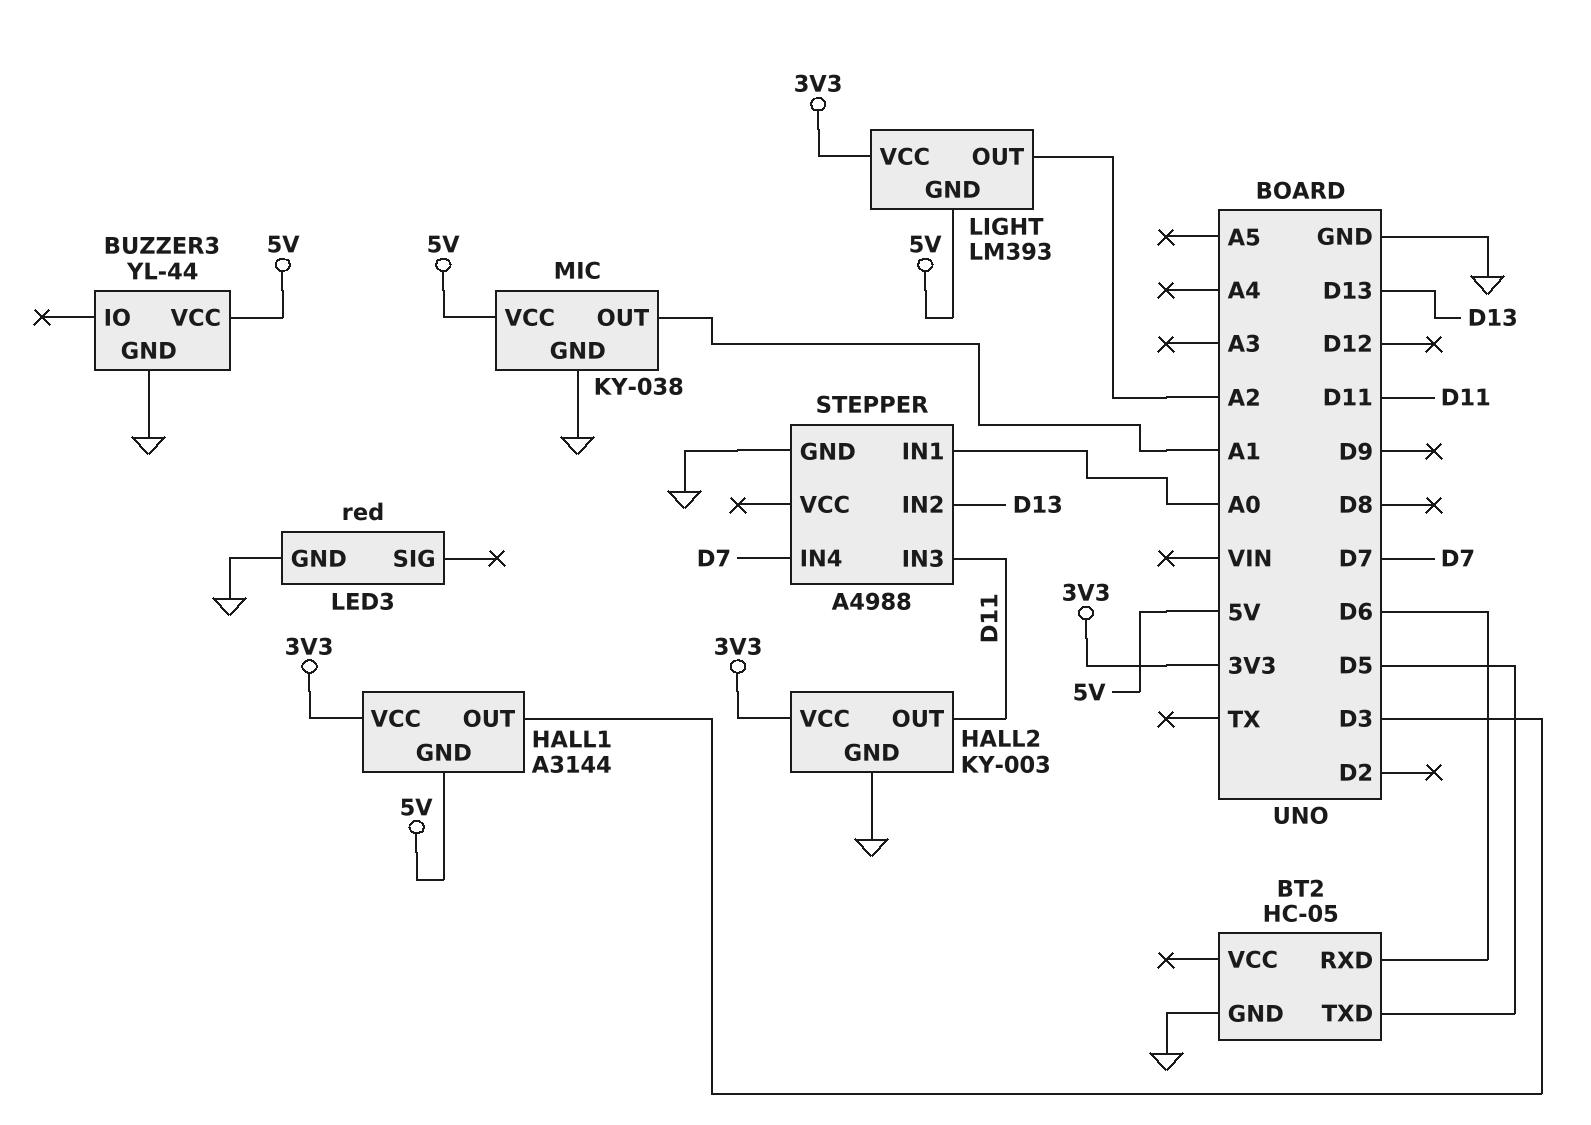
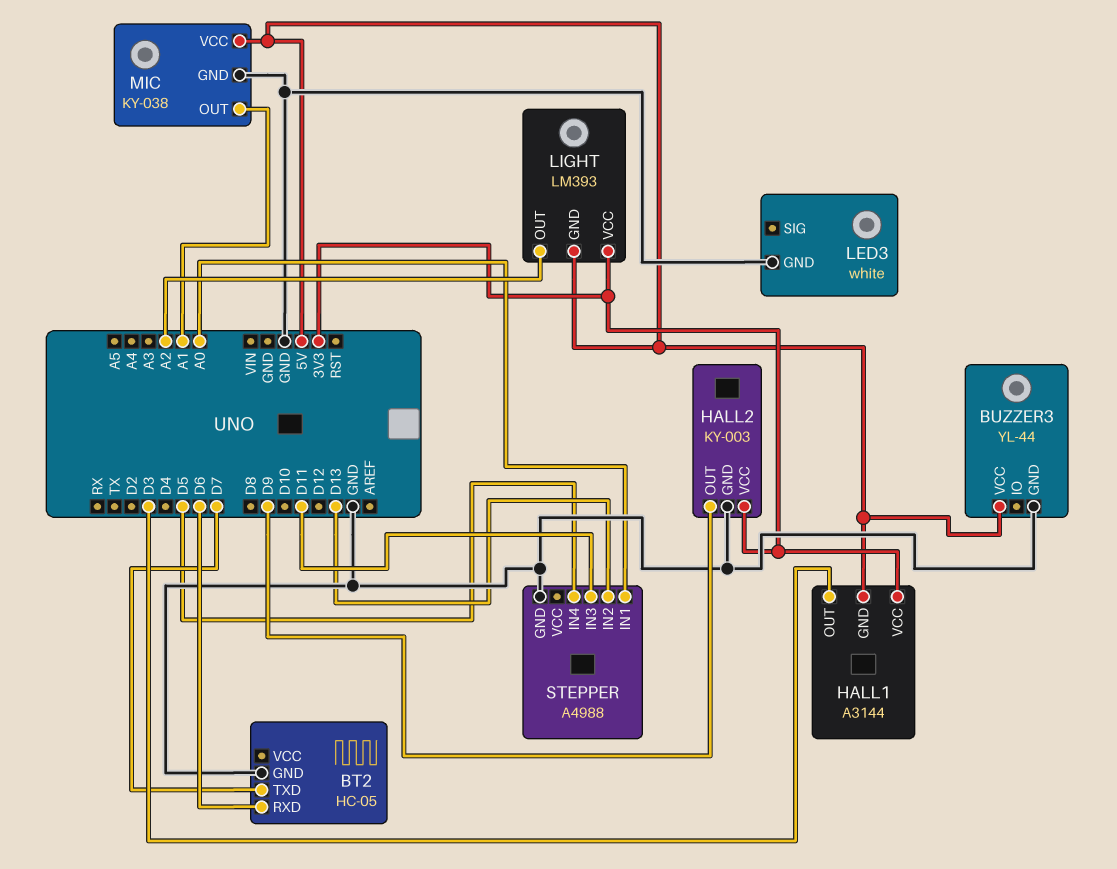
BT2 pin TXD: D5 -> D7
HALL2 pin OUT: D11 -> D9
LED3: red -> white
STEPPER pin IN4: D7 -> D5

